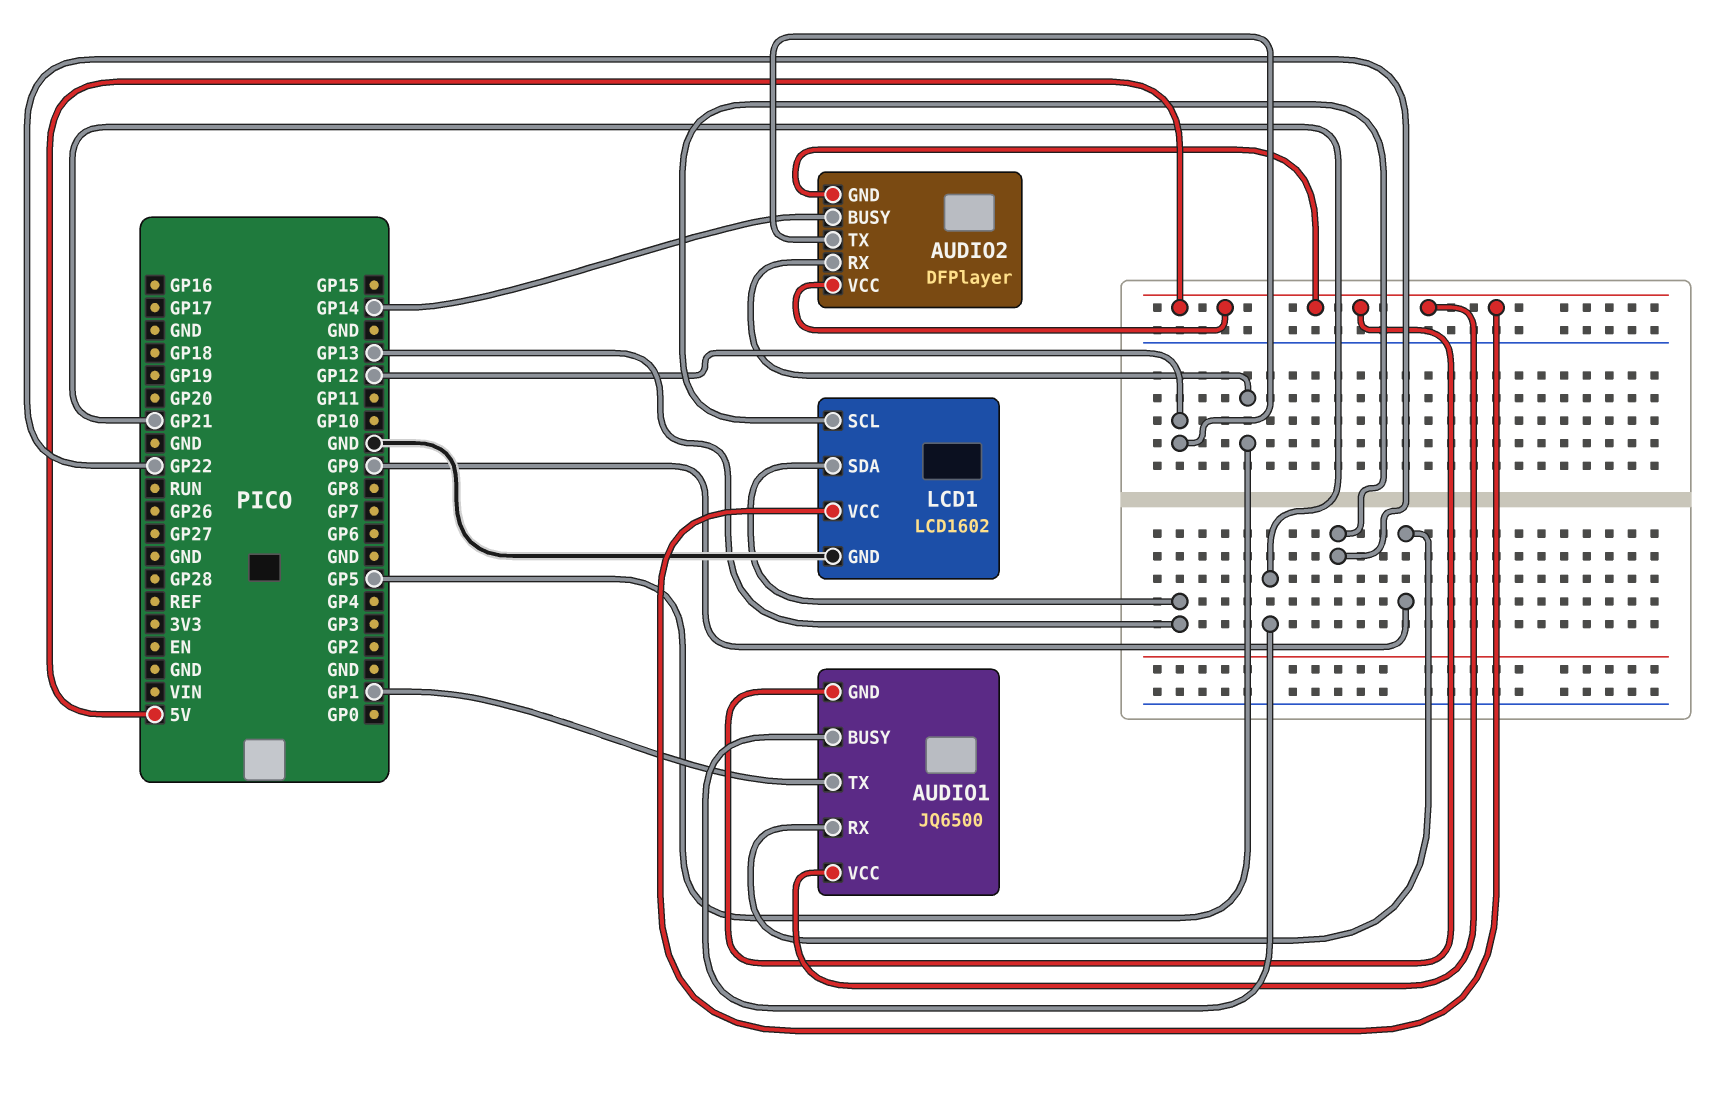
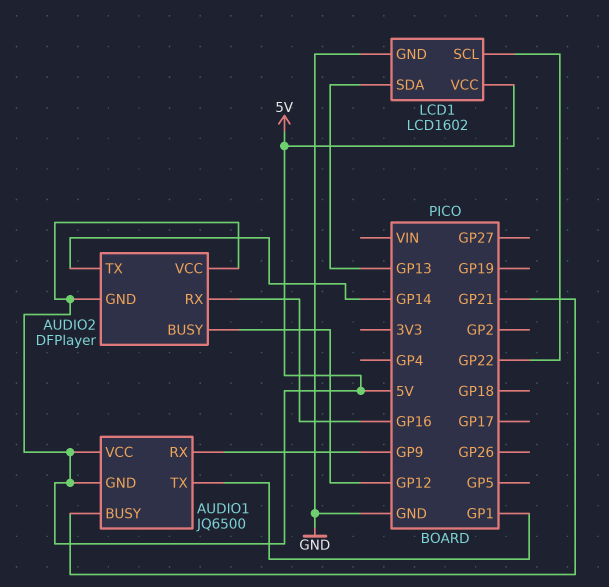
AUDIO2 pin BUSY: GP14 -> GP12
AUDIO2 pin RX: GP5 -> GP16
AUDIO2 pin TX: GP12 -> GP14

